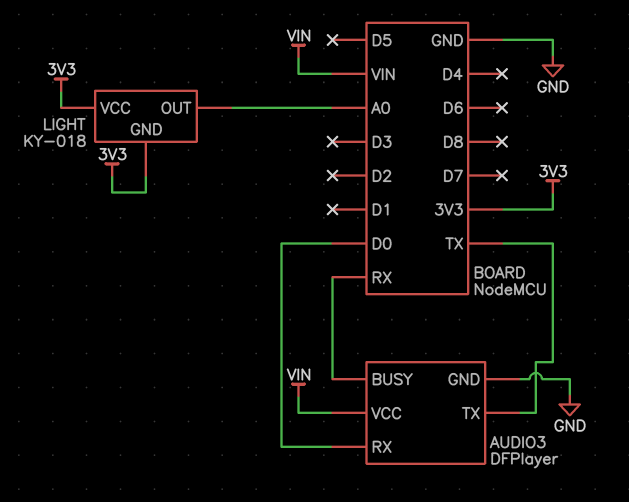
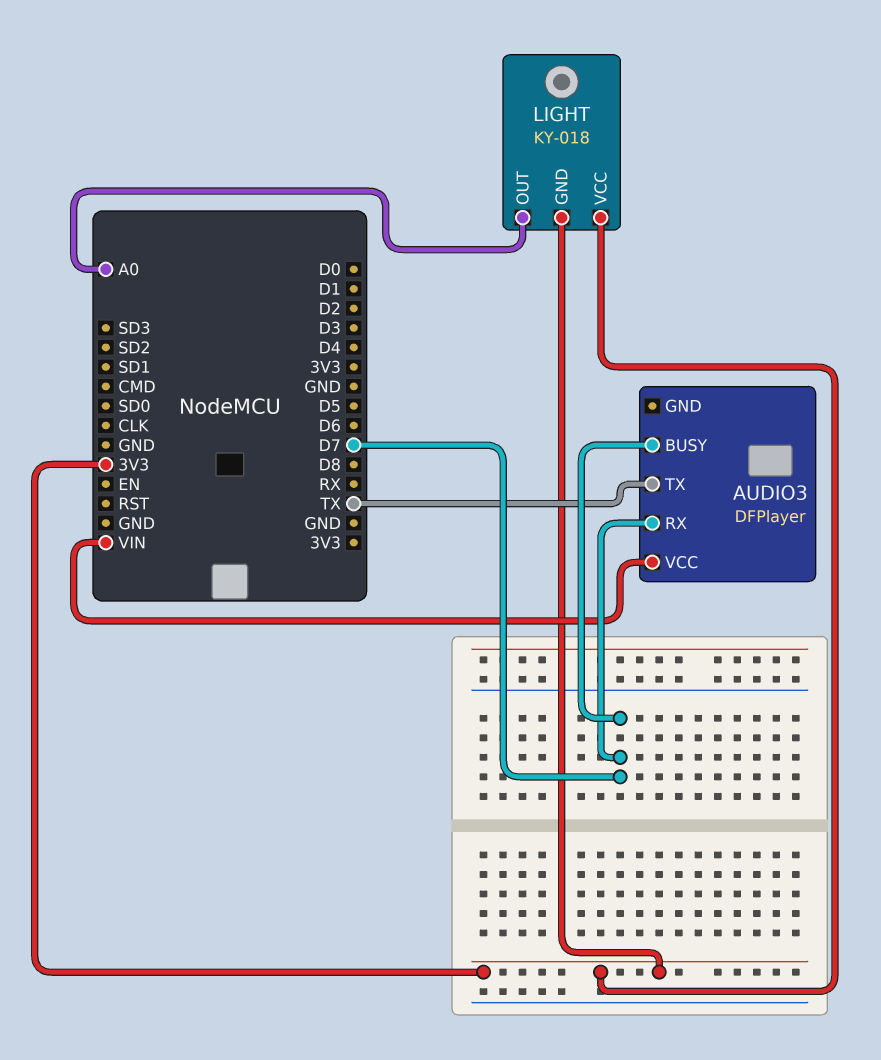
AUDIO3 pin BUSY: RX -> D7
AUDIO3 pin GND: GND -> none
AUDIO3 pin RX: D0 -> D7

